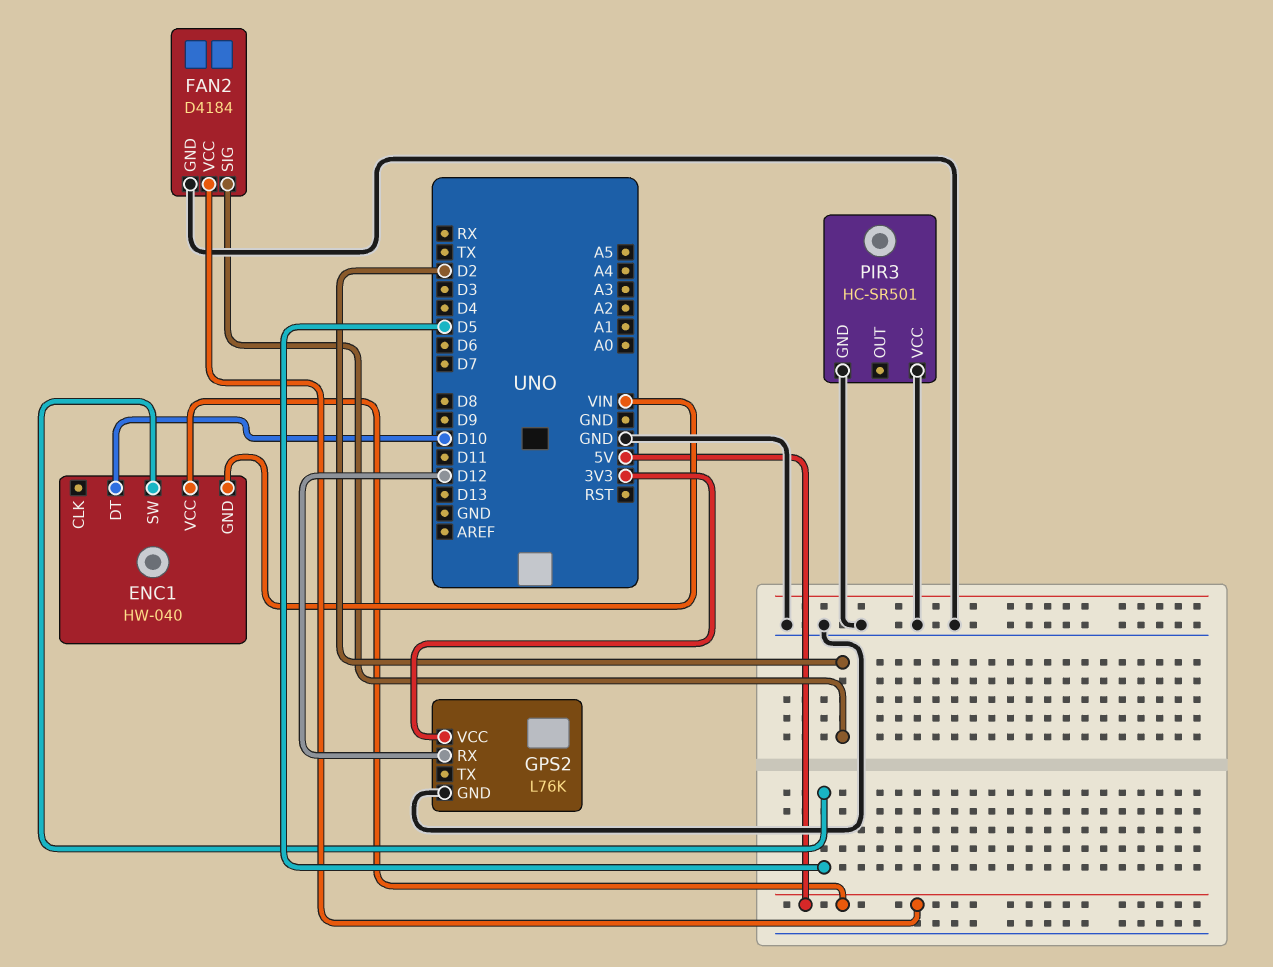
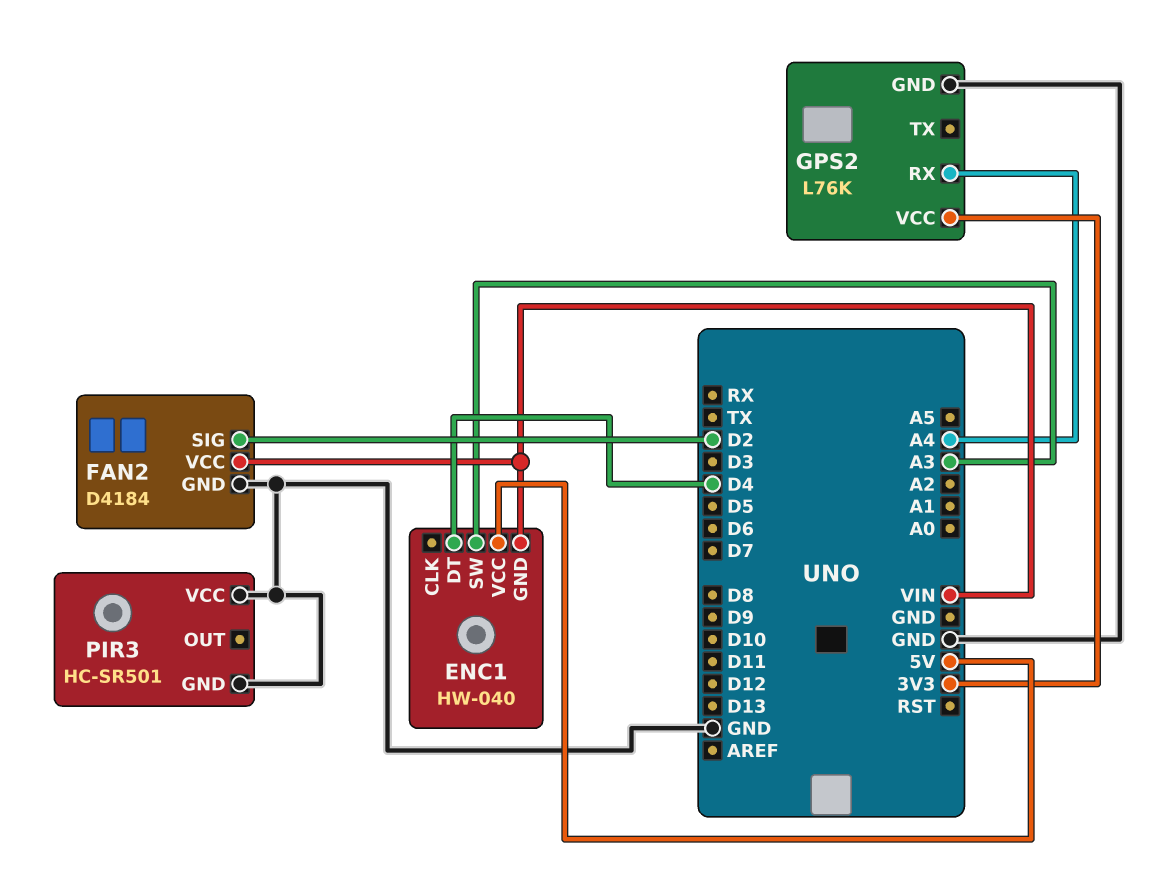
ENC1 pin DT: D10 -> D4
ENC1 pin SW: D5 -> A3
FAN2 pin VCC: 5V -> VIN
GPS2 pin RX: D12 -> A4

